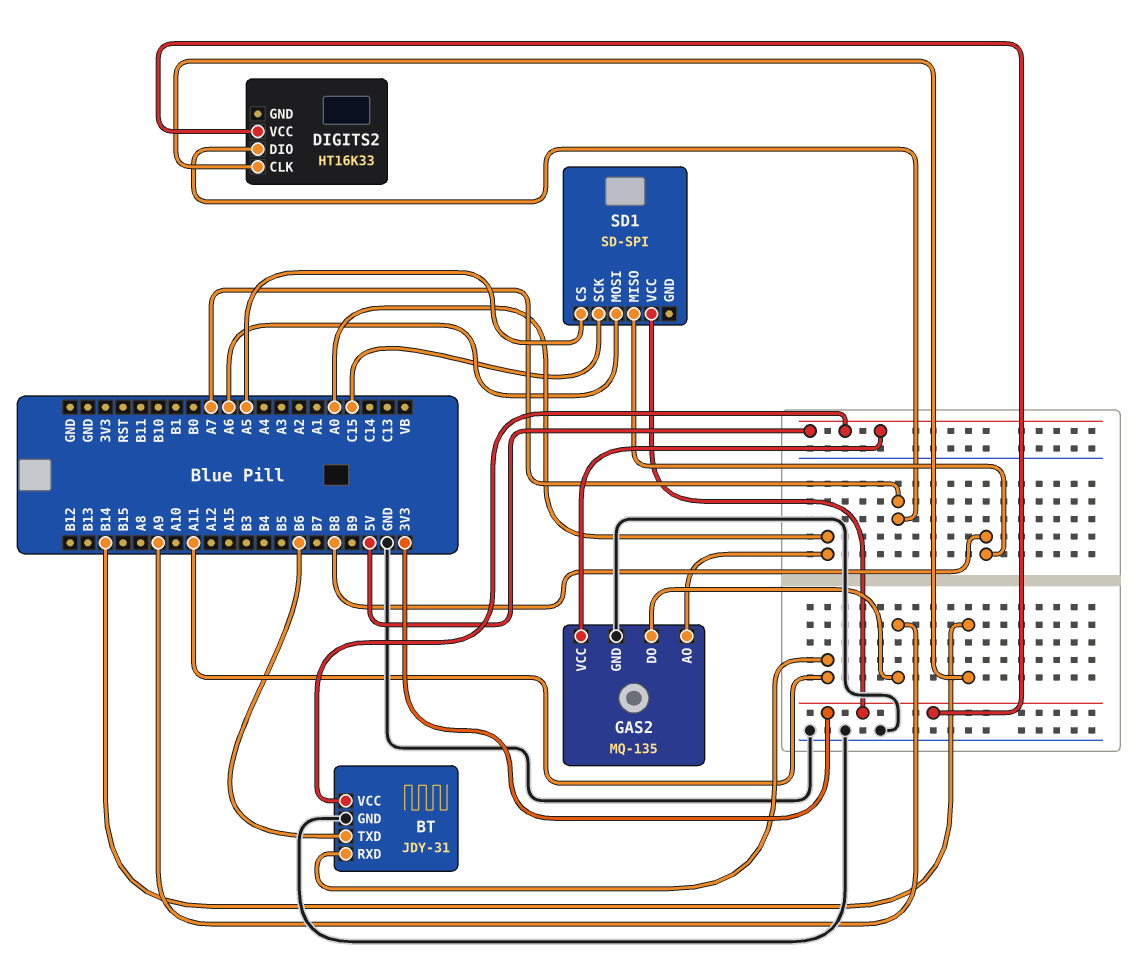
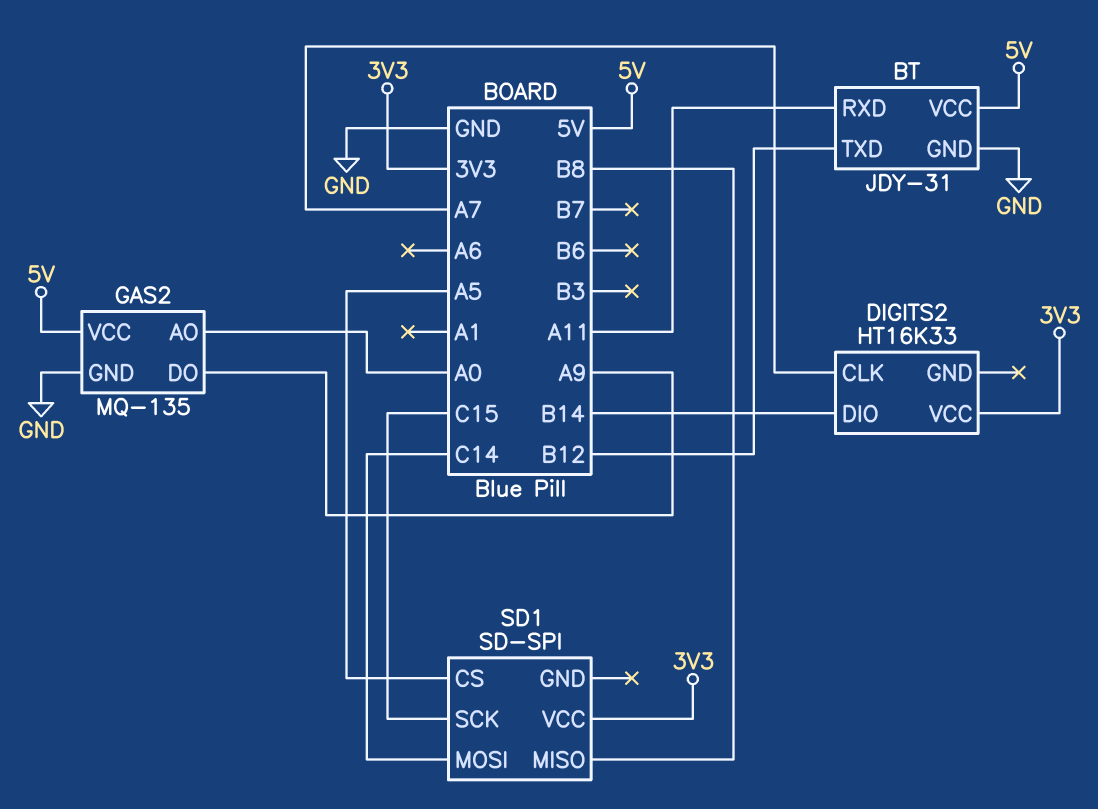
BT pin TXD: B6 -> B12
DIGITS2 pin CLK: B14 -> A7
DIGITS2 pin DIO: A7 -> B14
SD1 pin MOSI: A6 -> C14

